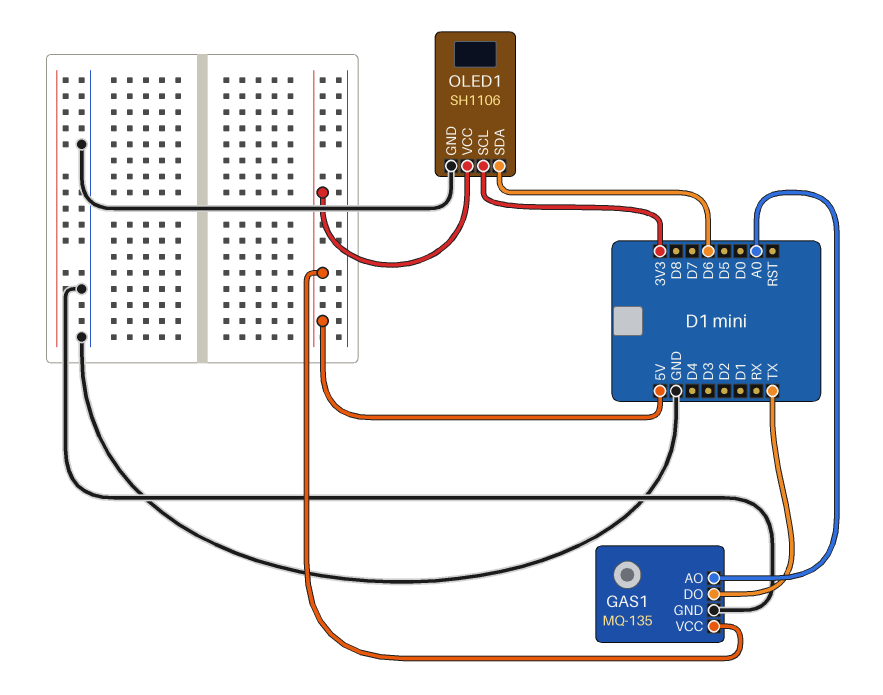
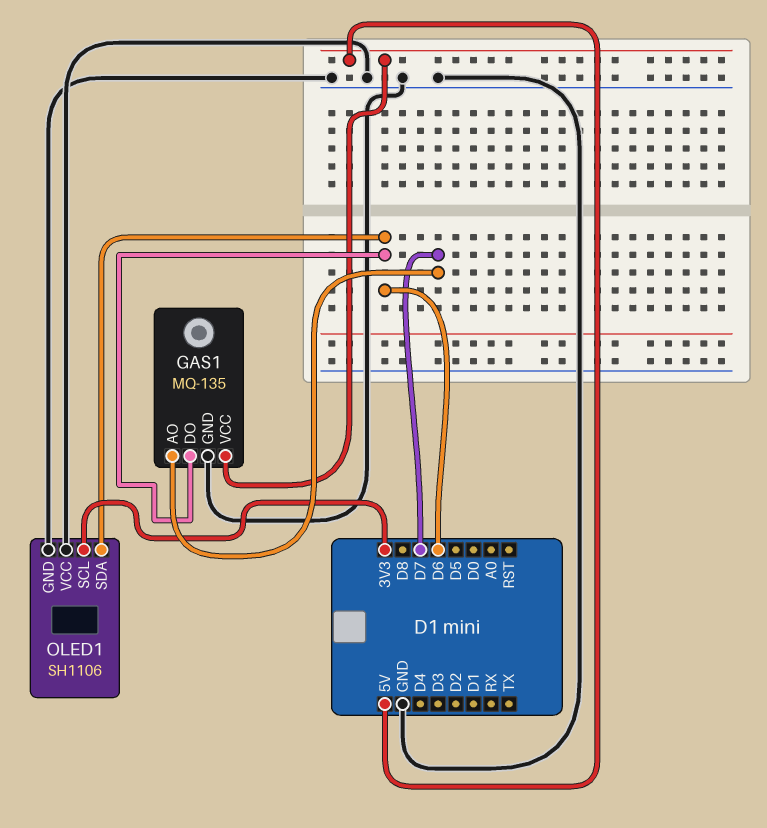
GAS1 pin AO: A0 -> D7
GAS1 pin DO: TX -> D6
OLED1 pin VCC: 5V -> GND

